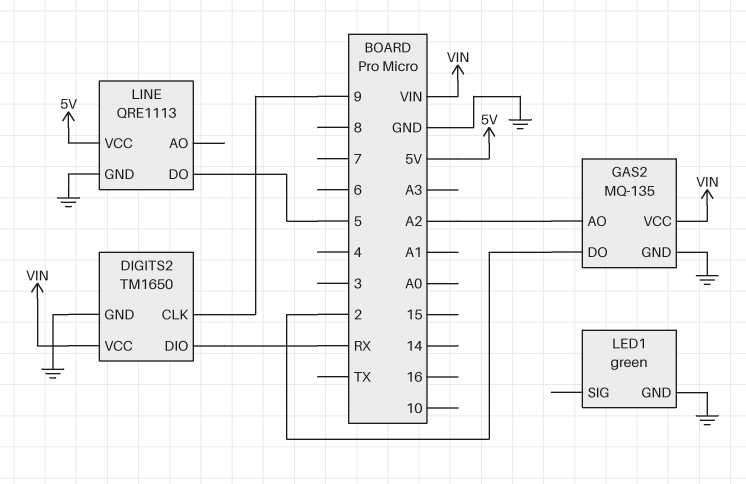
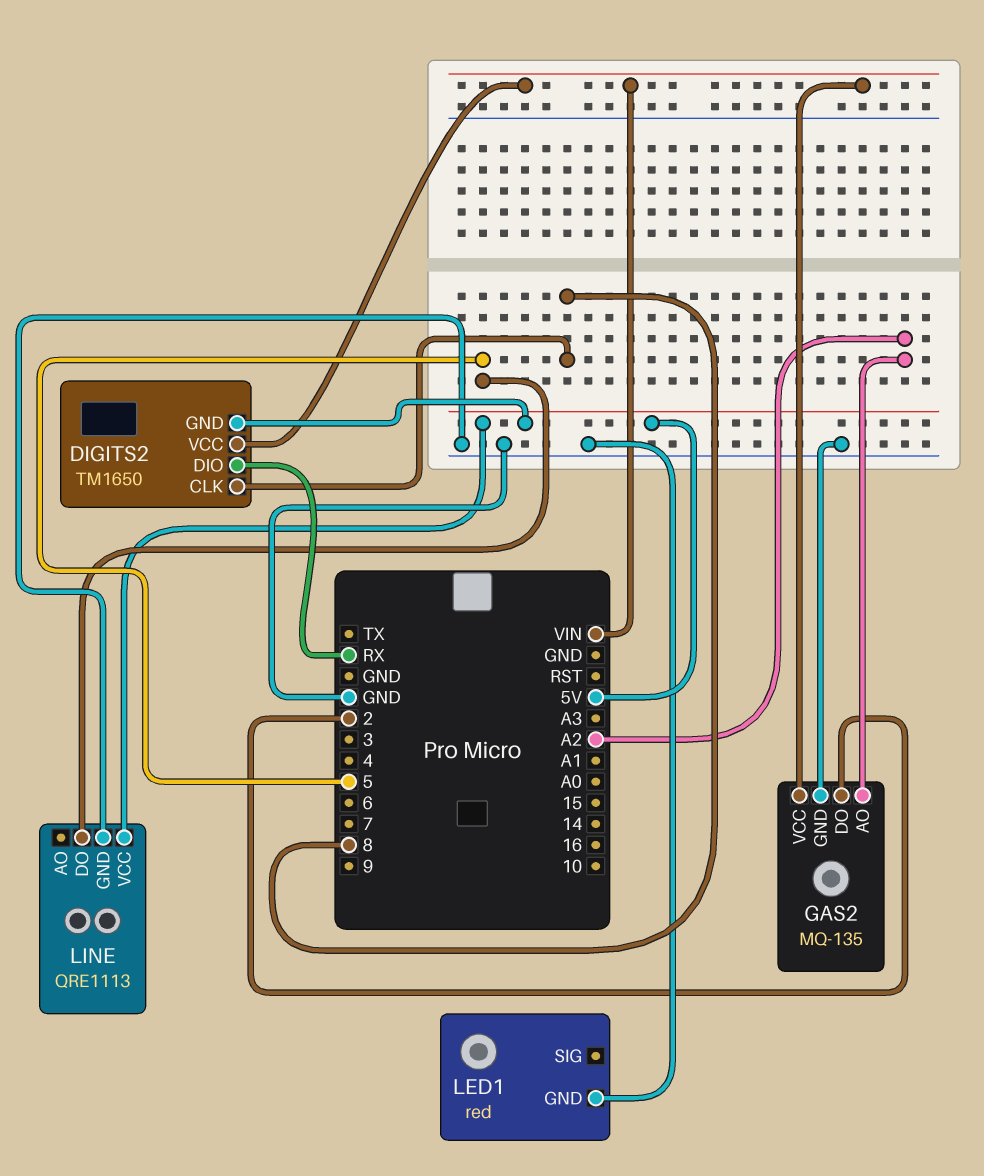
DIGITS2 pin CLK: 9 -> 8
DIGITS2 pin GND: GND -> 5V
LED1: green -> red

